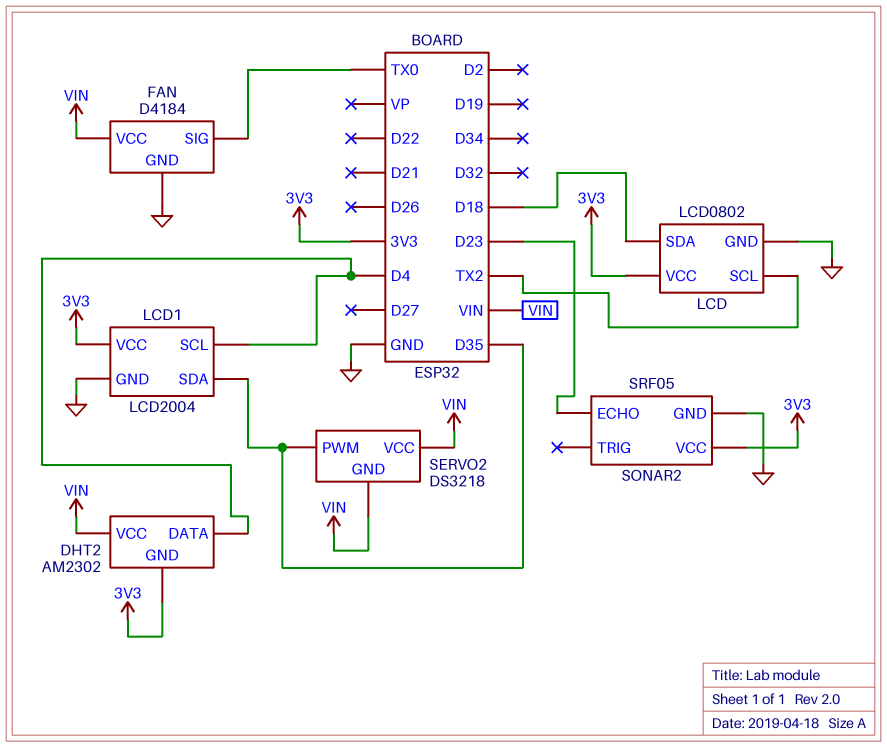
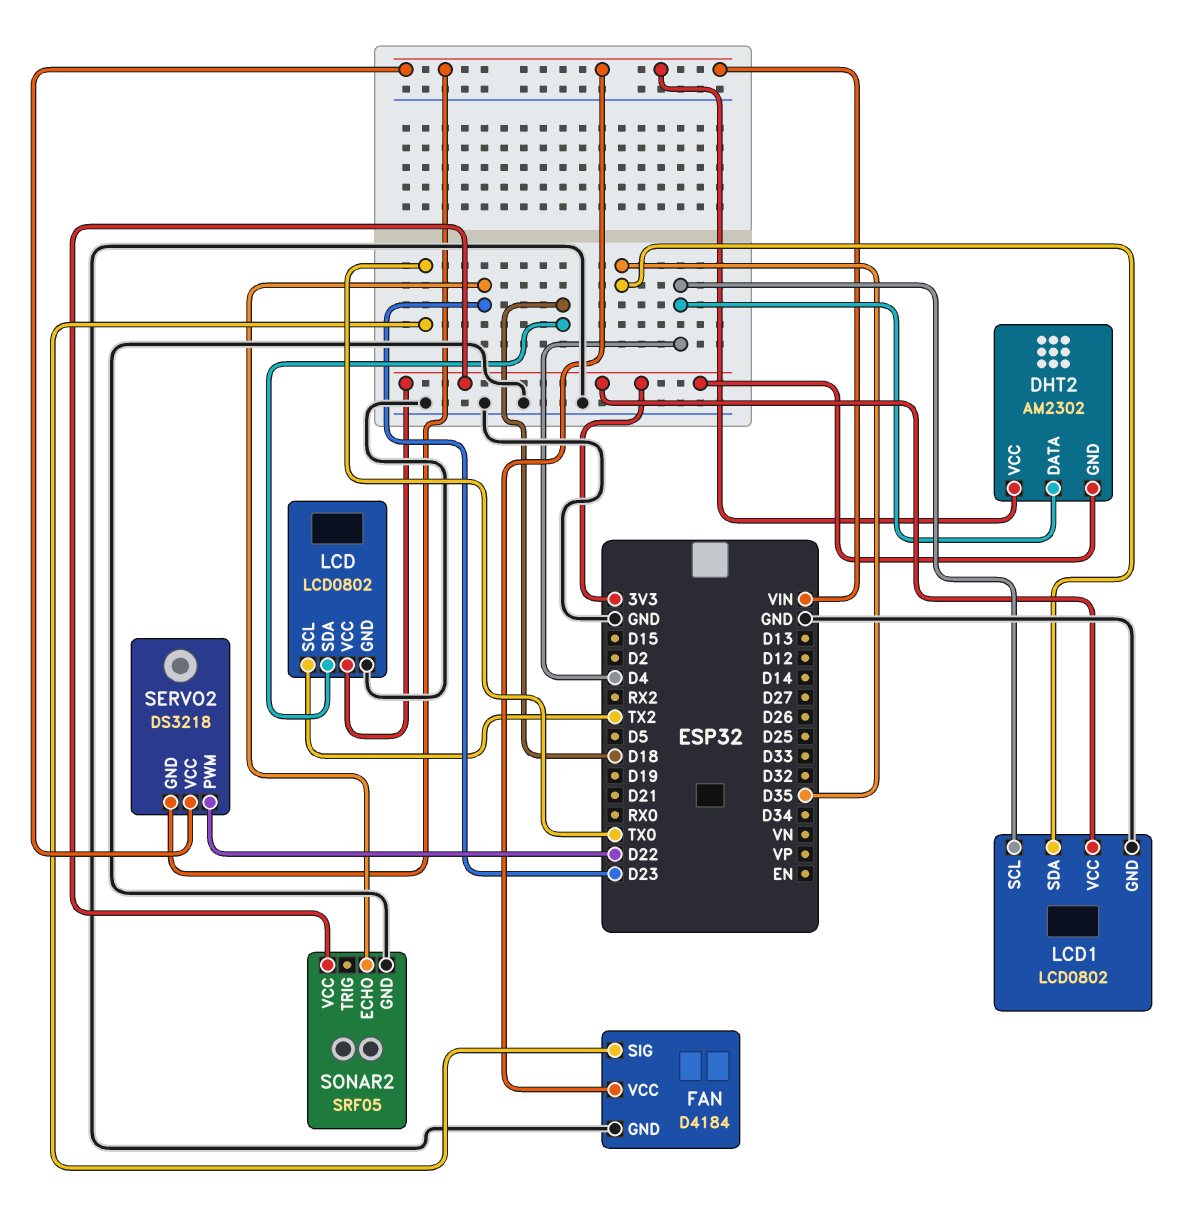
LCD1: LCD2004 -> LCD0802
SERVO2 pin PWM: D35 -> D22

